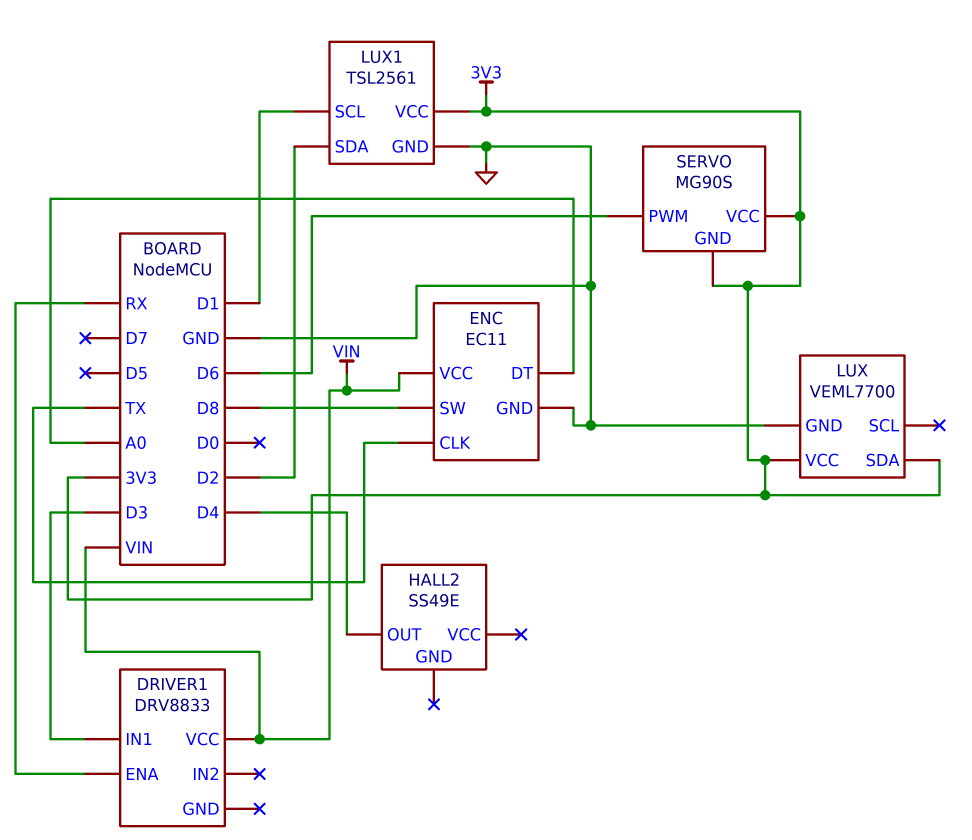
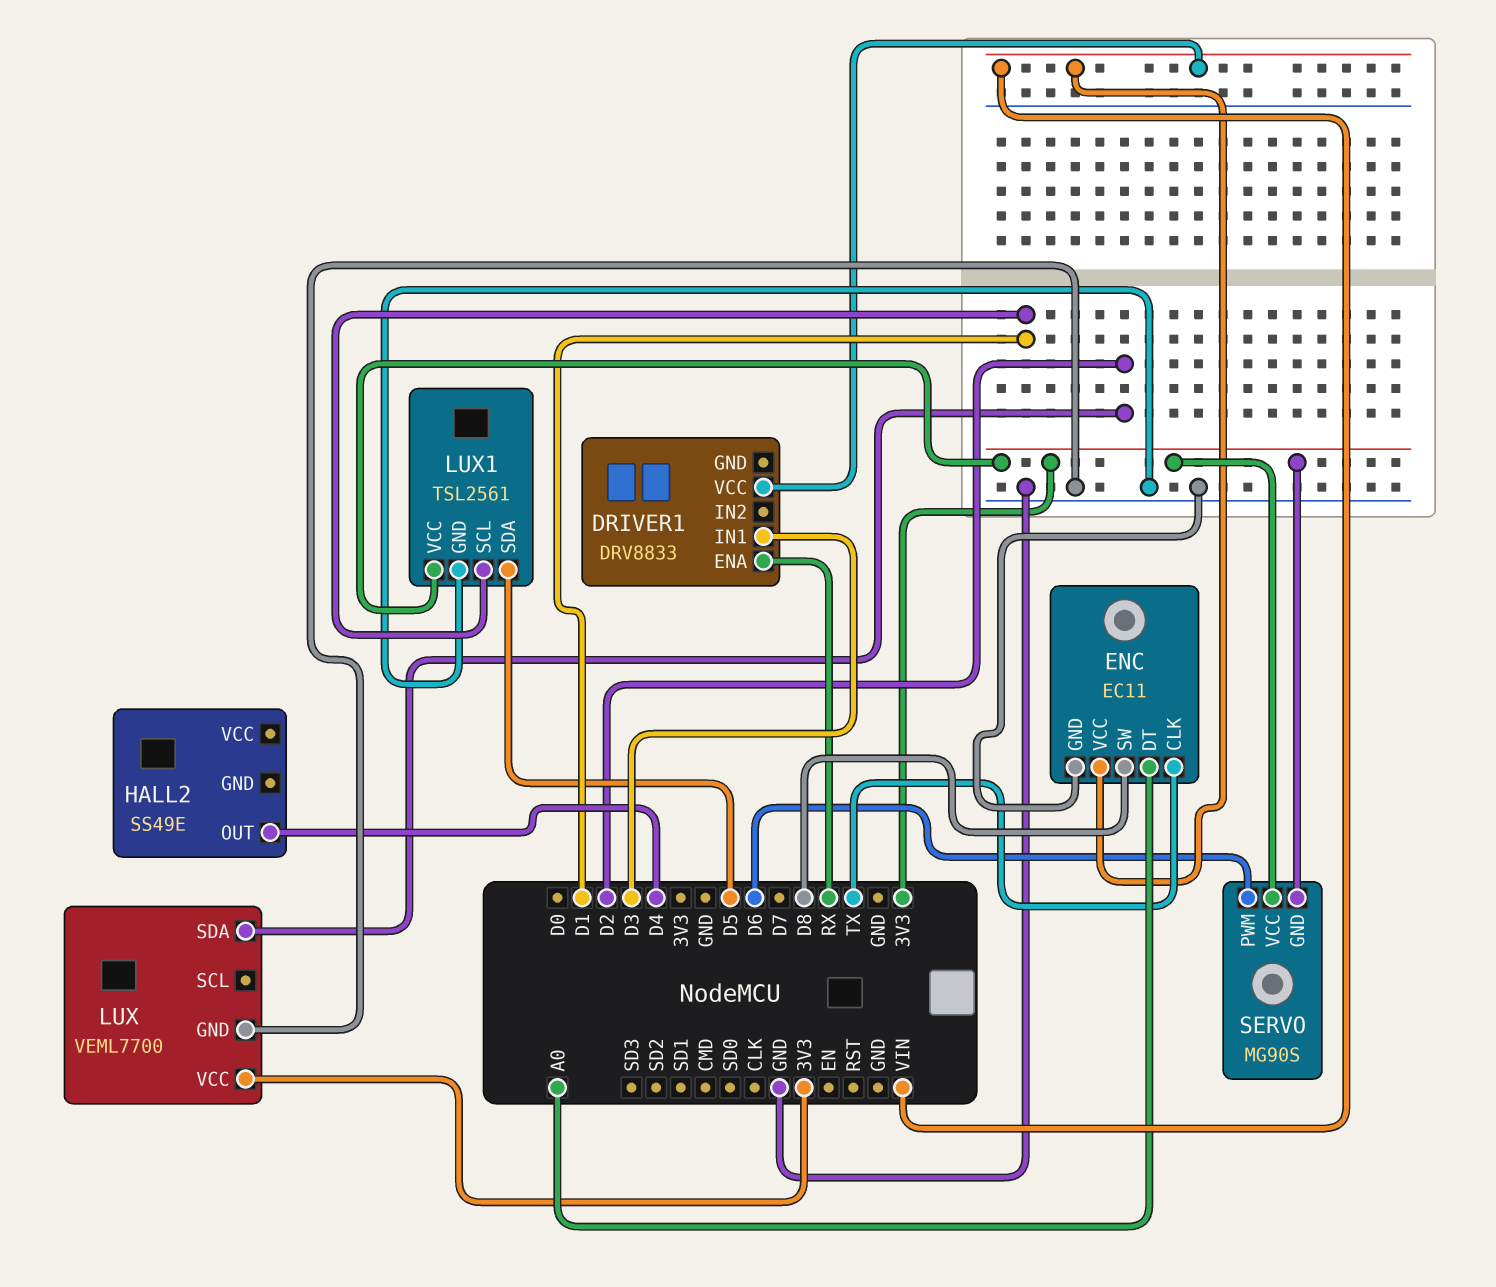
LUX pin SDA: 3V3 -> D2
LUX1 pin SDA: D2 -> D5

